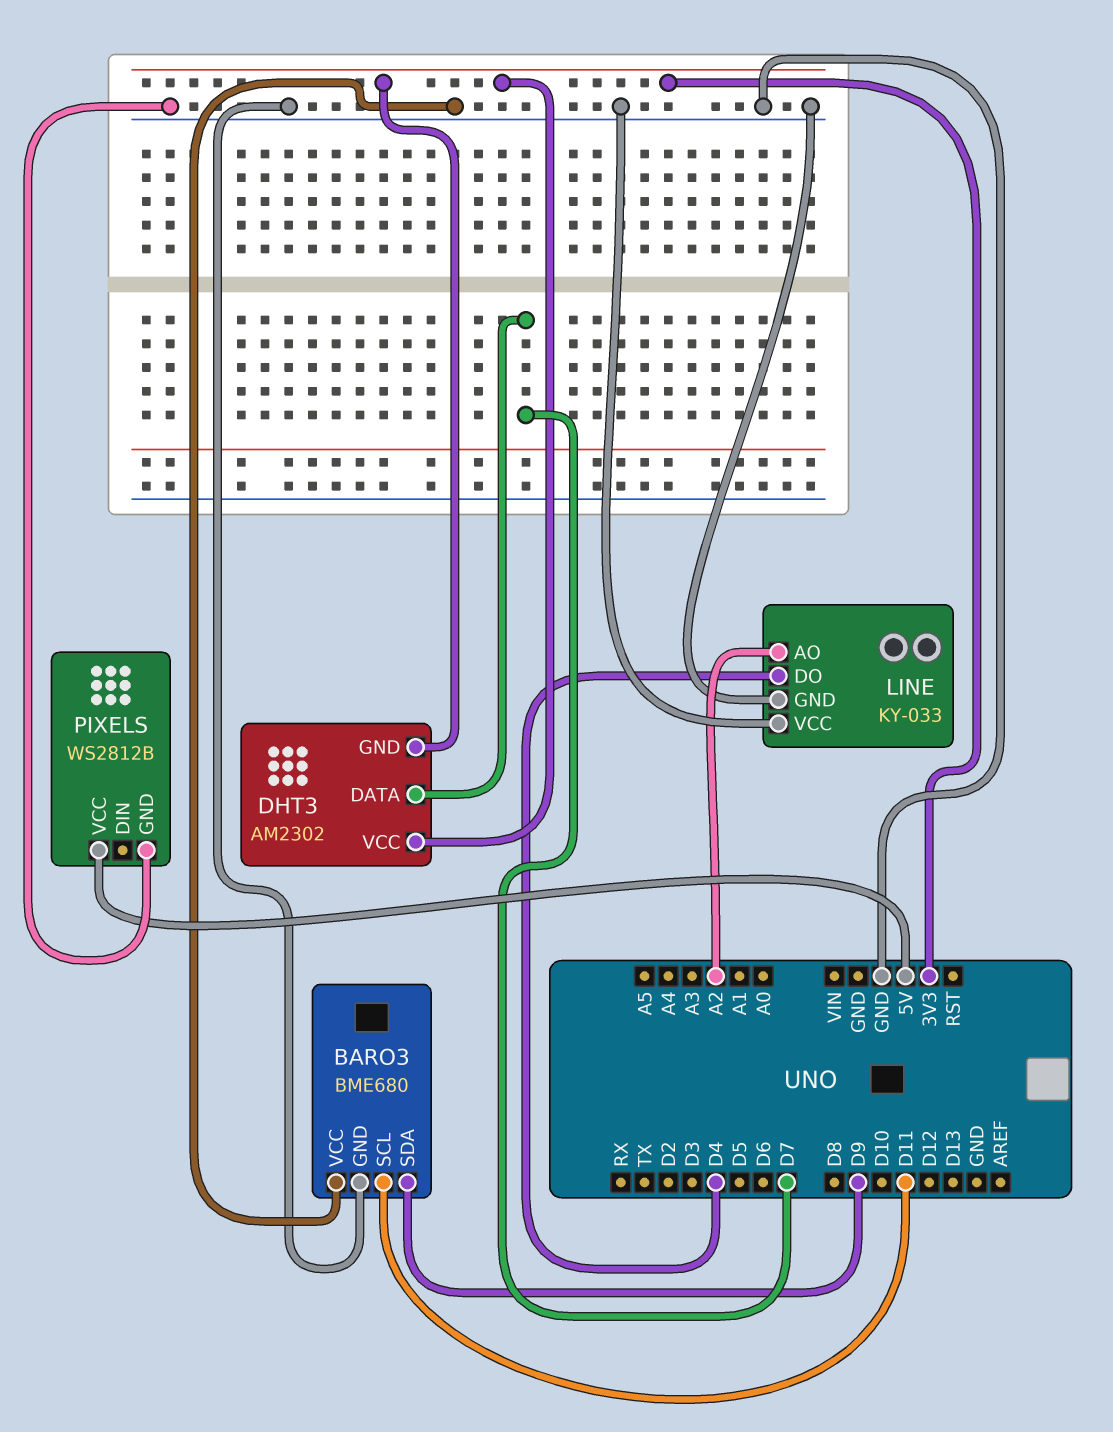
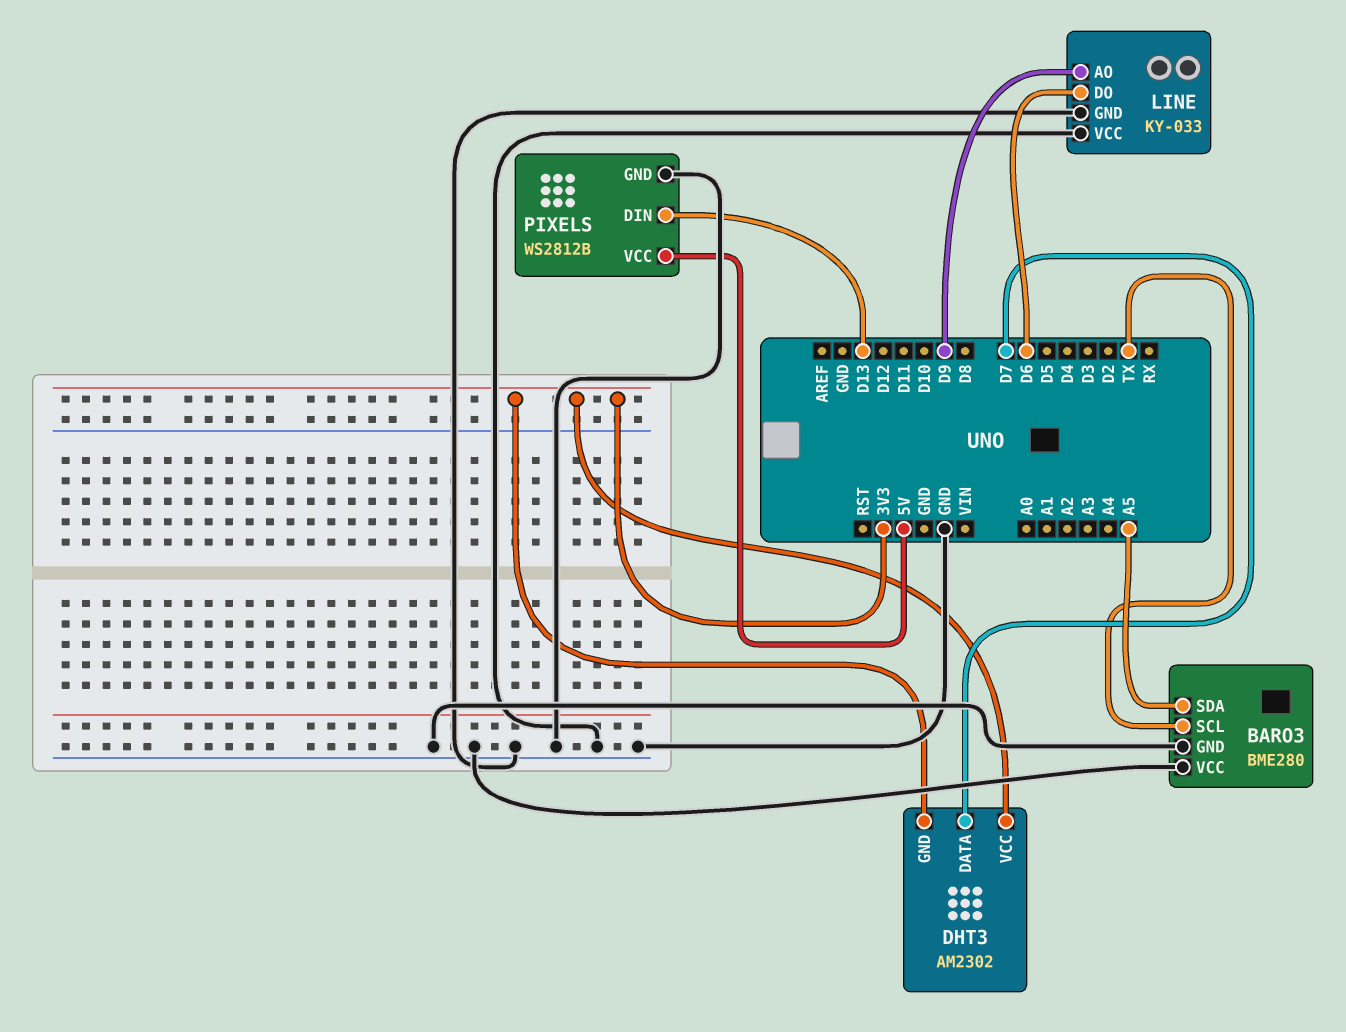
BARO3: BME680 -> BME280
BARO3 pin SCL: D11 -> TX
BARO3 pin SDA: D9 -> A5
LINE pin AO: A2 -> D9
LINE pin DO: D4 -> D6
PIXELS pin DIN: none -> D13

